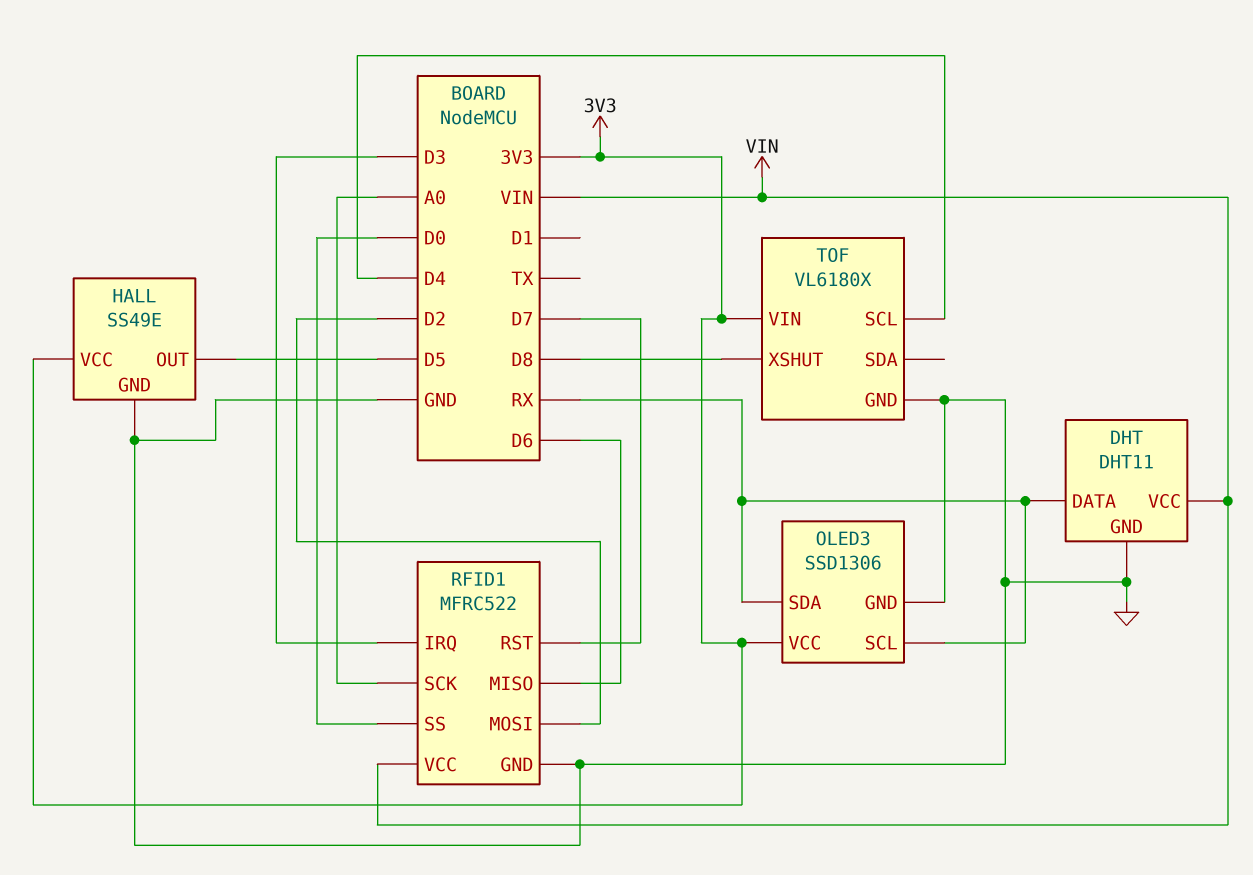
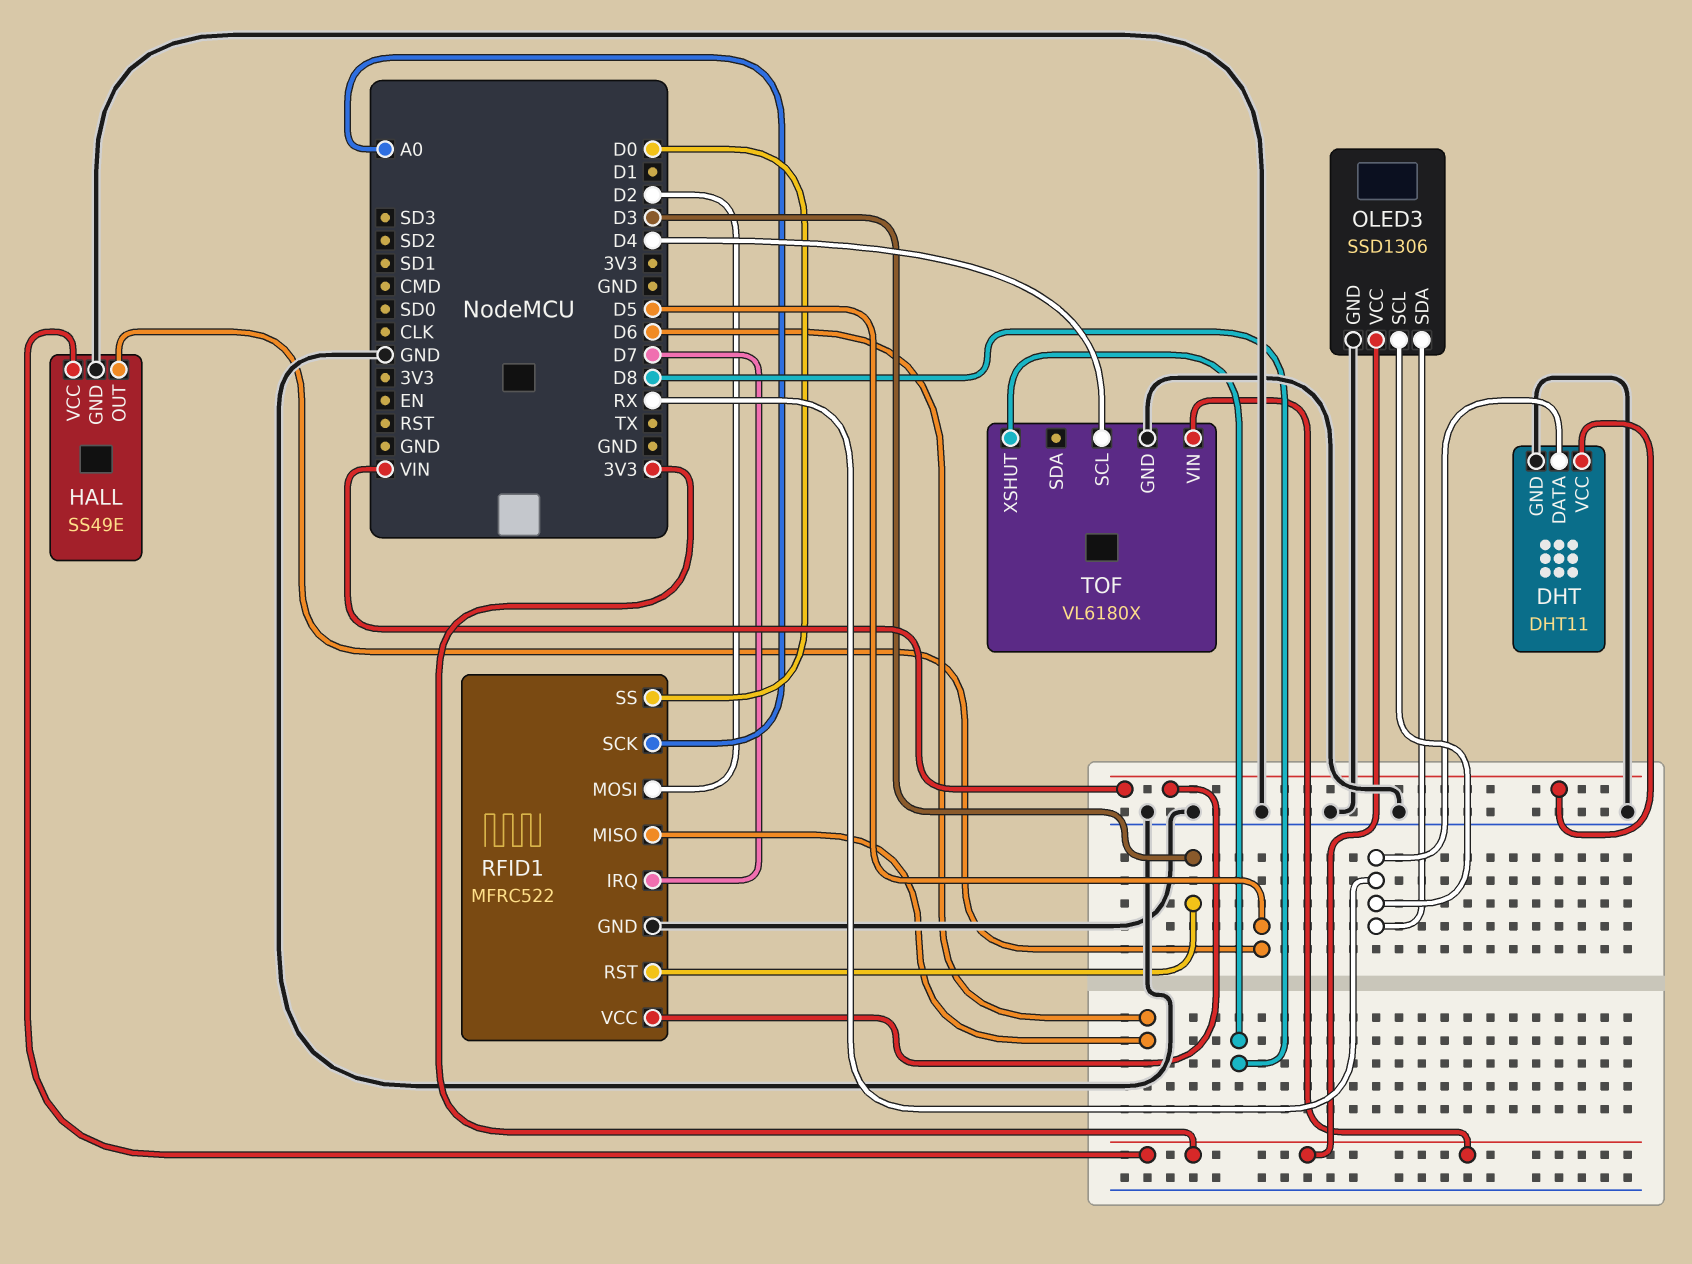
RFID1 pin IRQ: D3 -> D7
RFID1 pin RST: D7 -> D3

